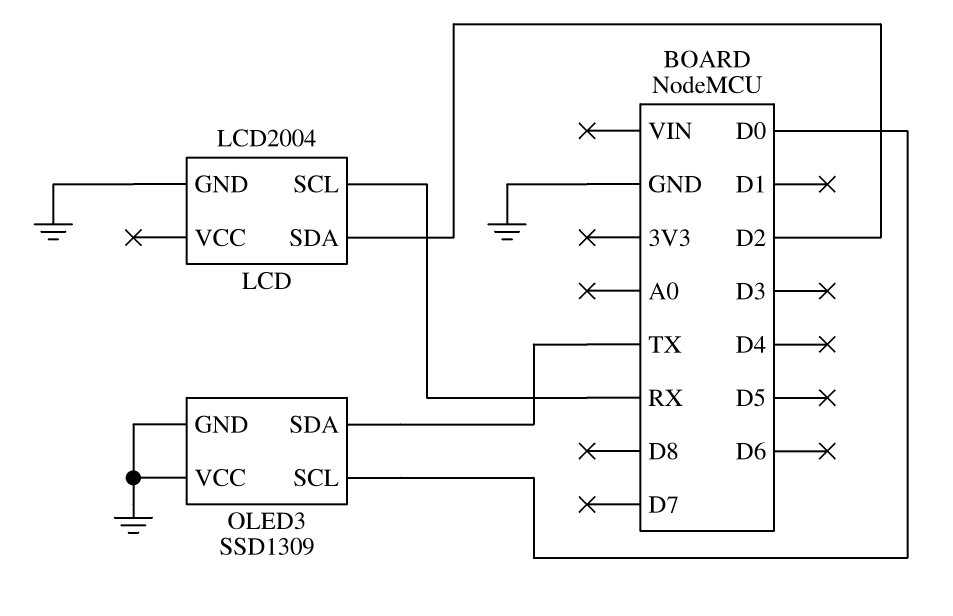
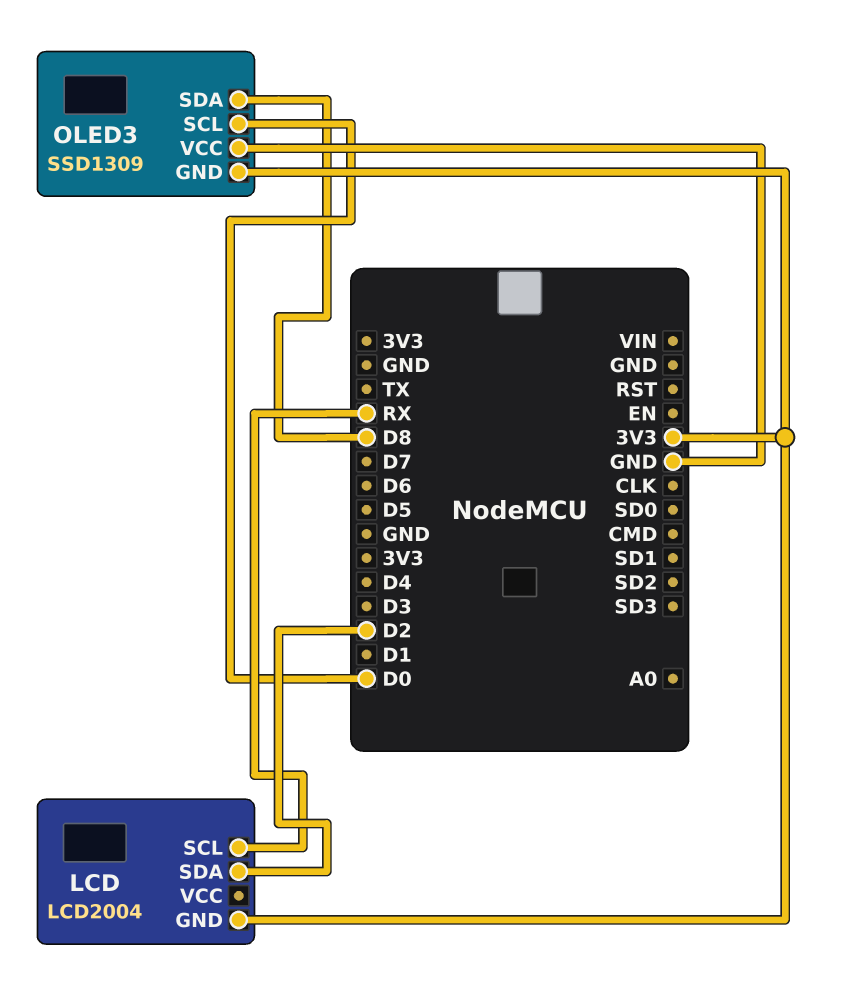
LCD pin GND: GND -> 3V3
OLED3 pin GND: GND -> 3V3
OLED3 pin SDA: TX -> D8

